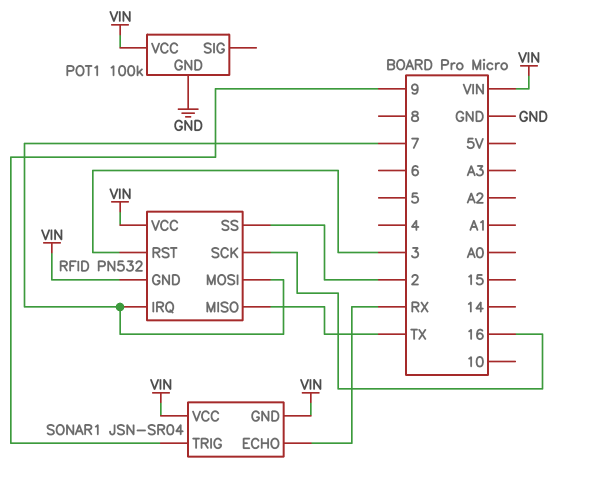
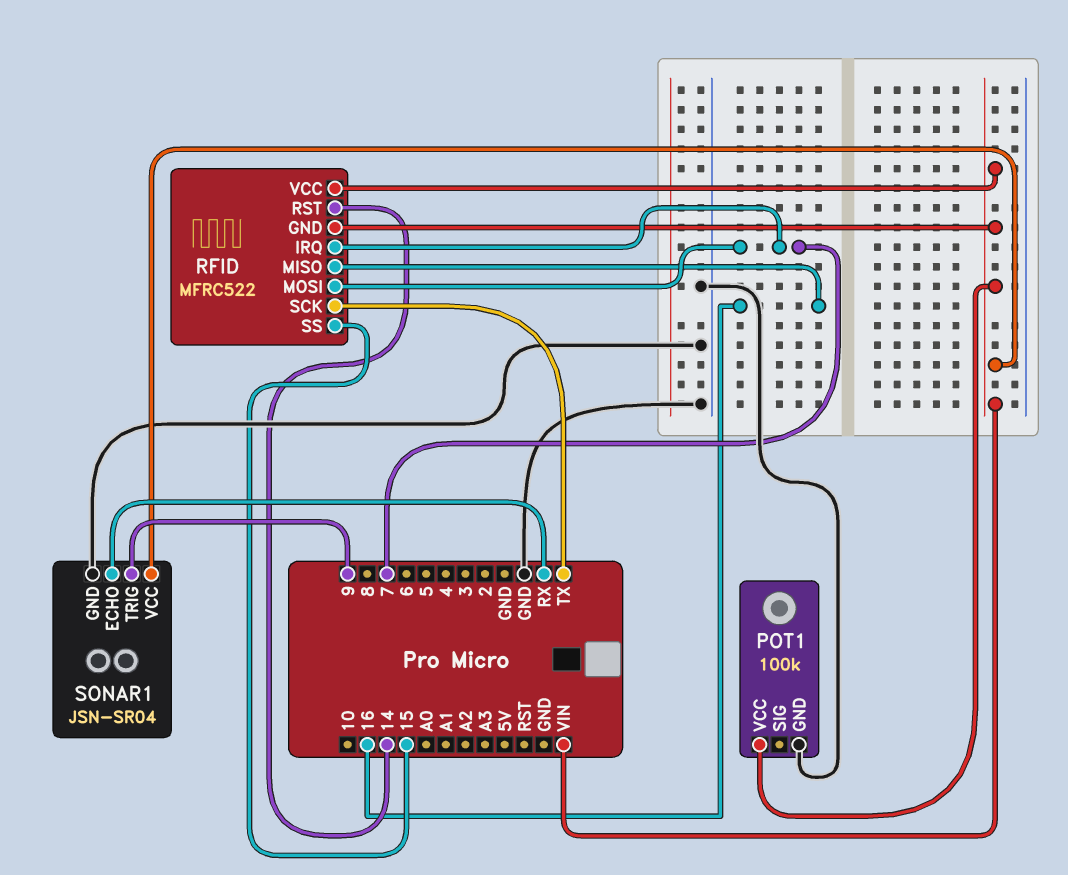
RFID: PN532 -> MFRC522
RFID pin MISO: TX -> 16
RFID pin RST: 3 -> 14
RFID pin SCK: 16 -> TX
RFID pin SS: 2 -> 15
SONAR1 pin GND: VIN -> GND

